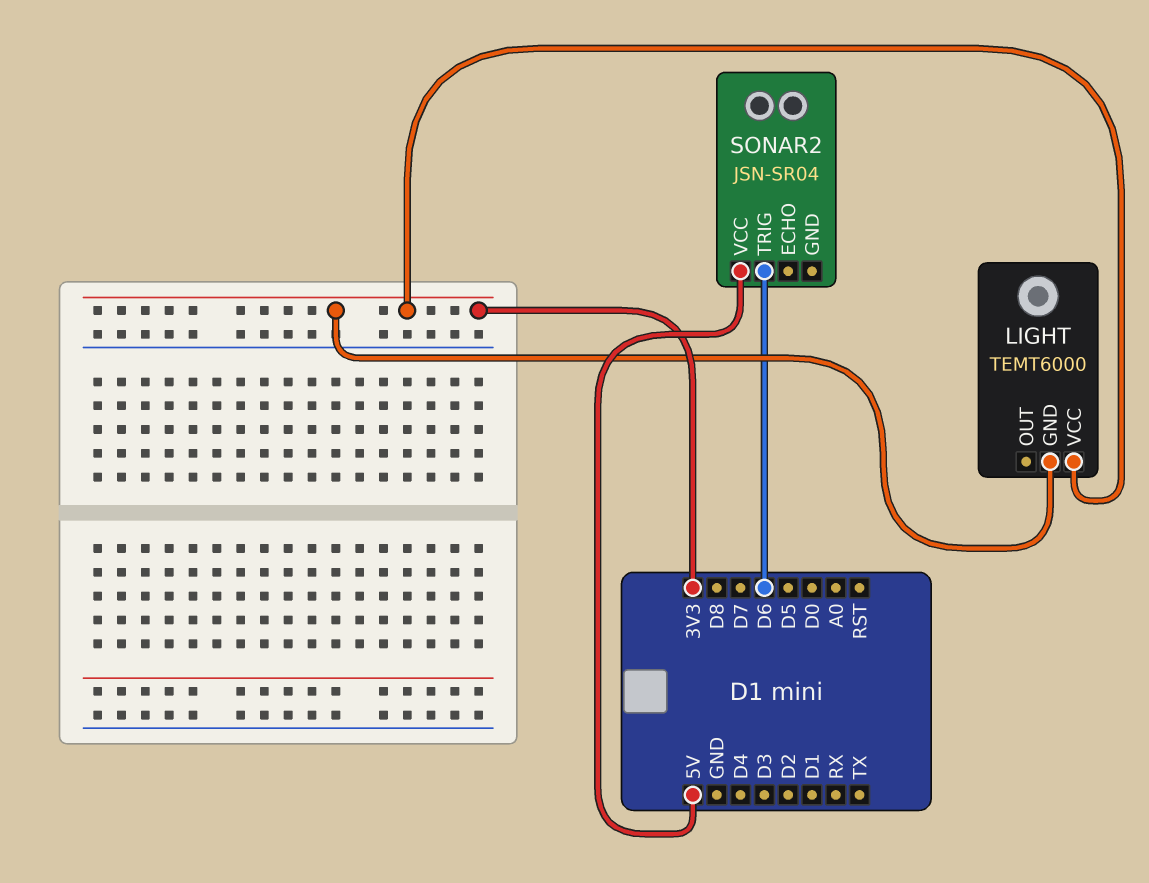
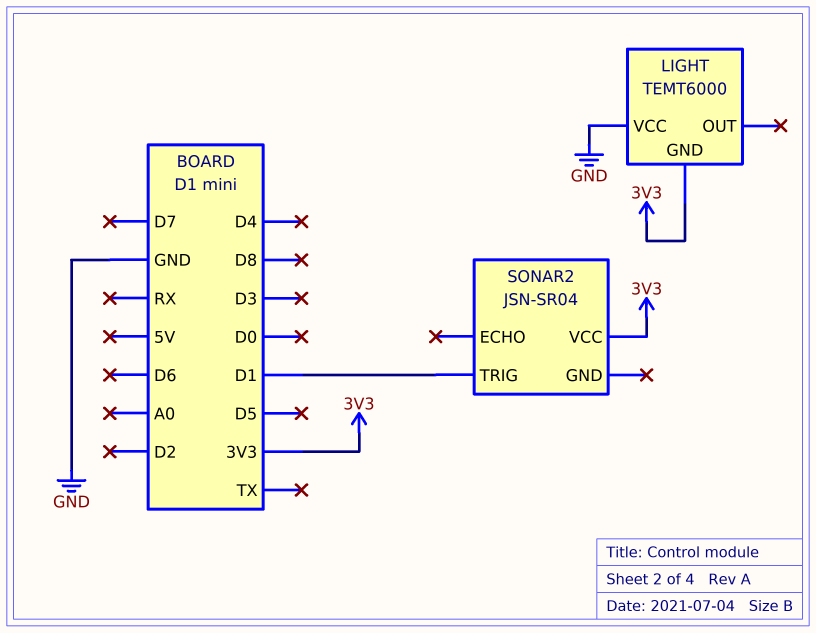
LIGHT pin VCC: 3V3 -> GND
SONAR2 pin TRIG: D6 -> D1
SONAR2 pin VCC: 5V -> 3V3

